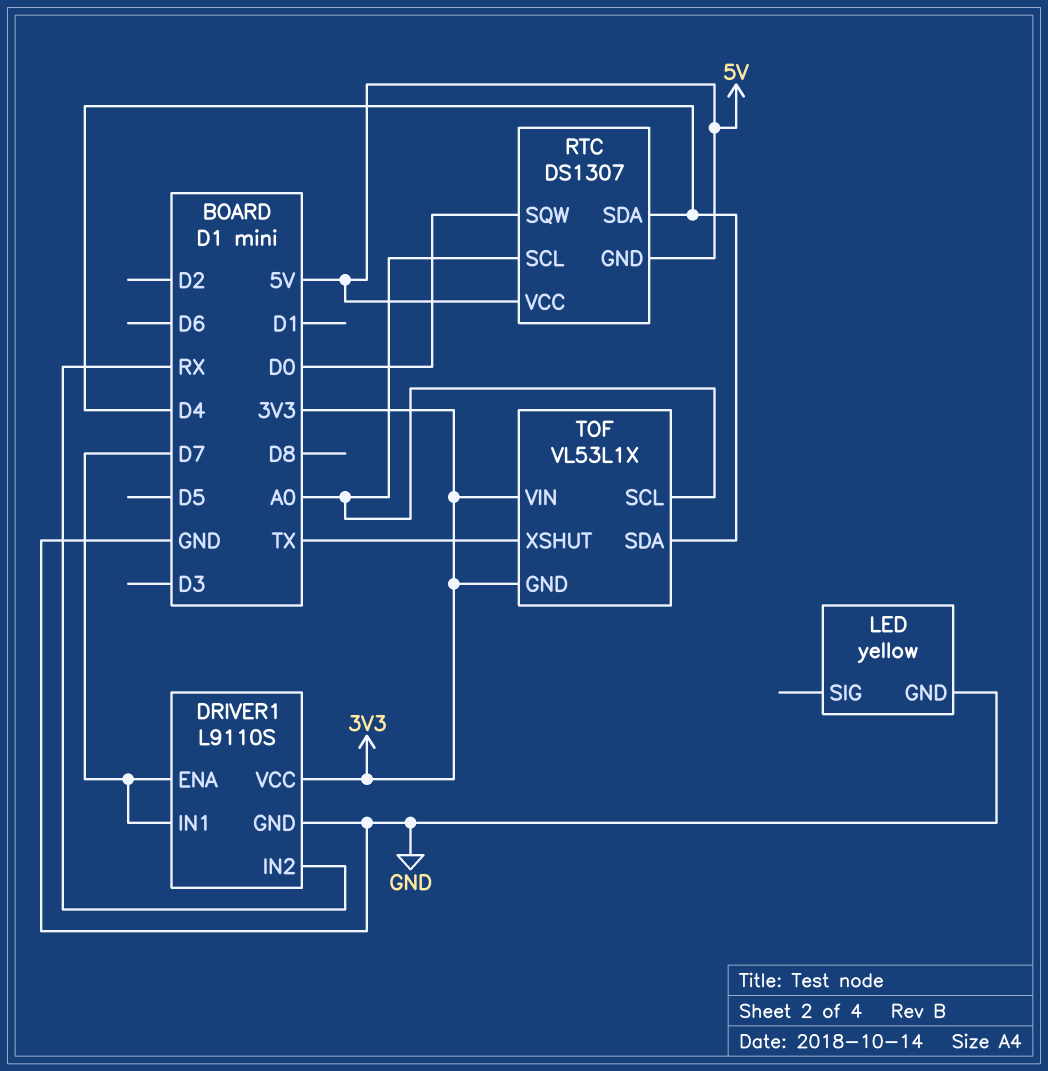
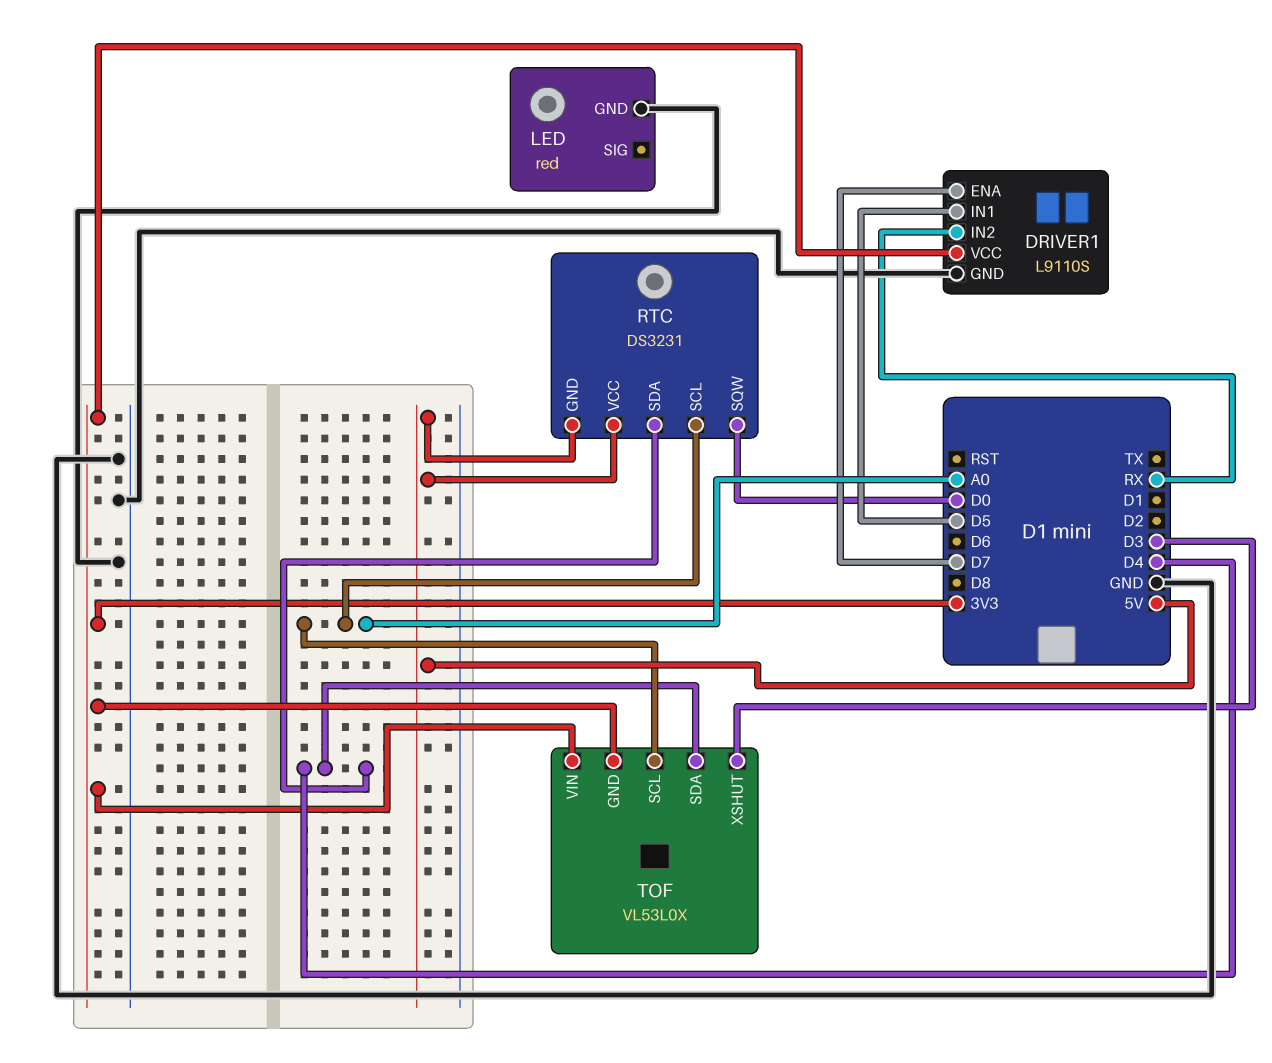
DRIVER1 pin IN1: D7 -> D5
LED: yellow -> red
RTC: DS1307 -> DS3231
TOF: VL53L1X -> VL53L0X
TOF pin XSHUT: TX -> D3

